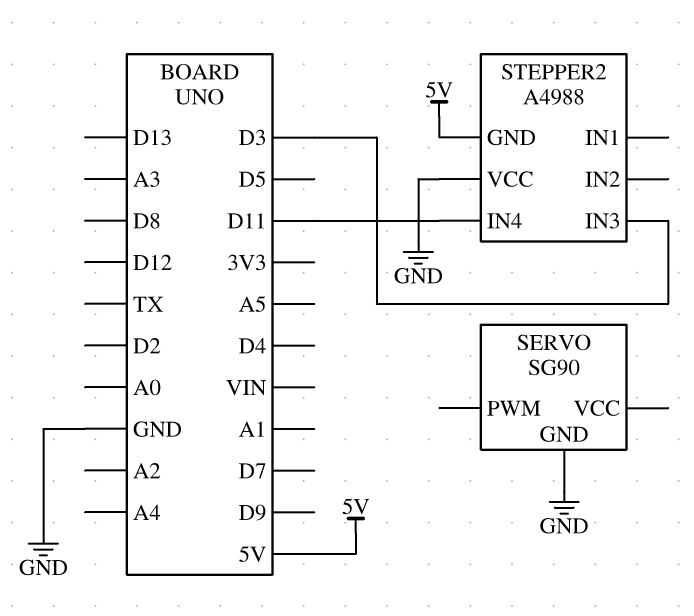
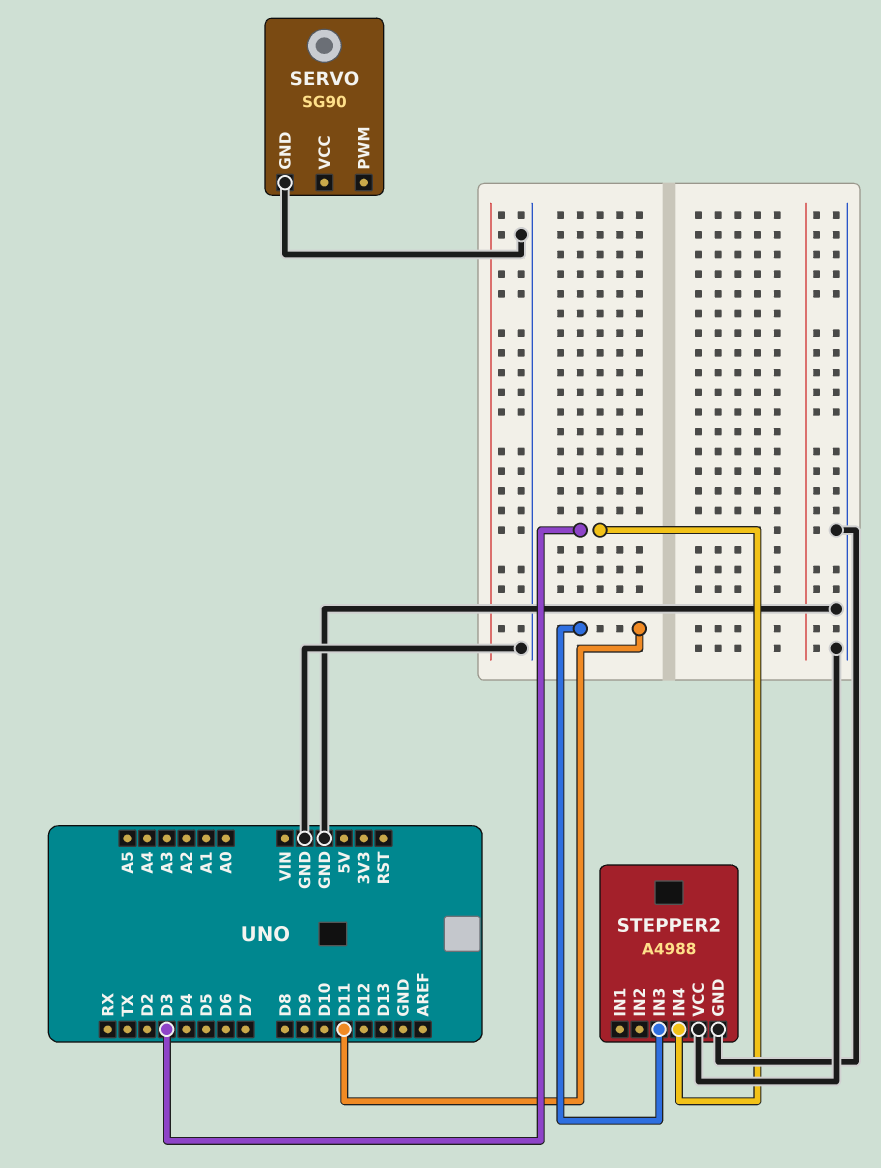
STEPPER2 pin GND: 5V -> GND
STEPPER2 pin IN3: D3 -> D11
STEPPER2 pin IN4: D11 -> D3

